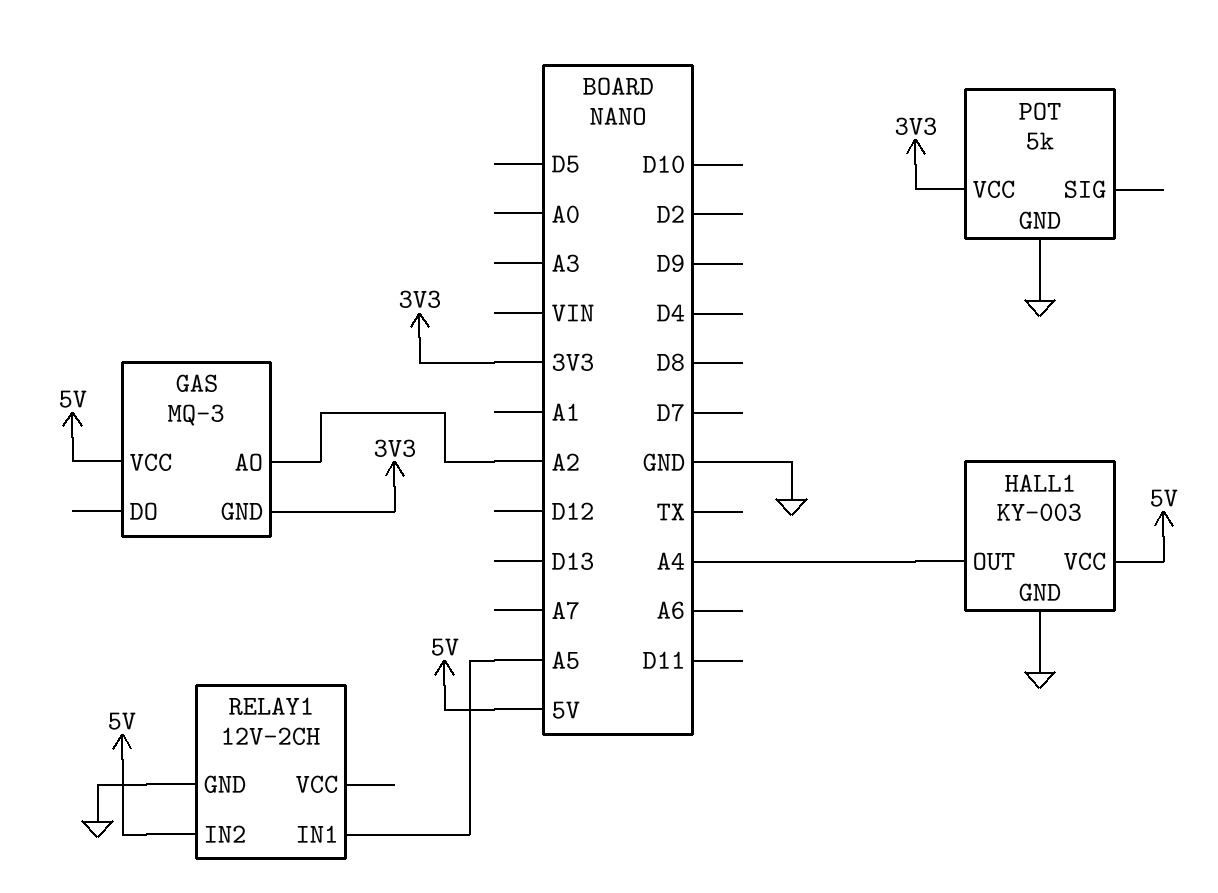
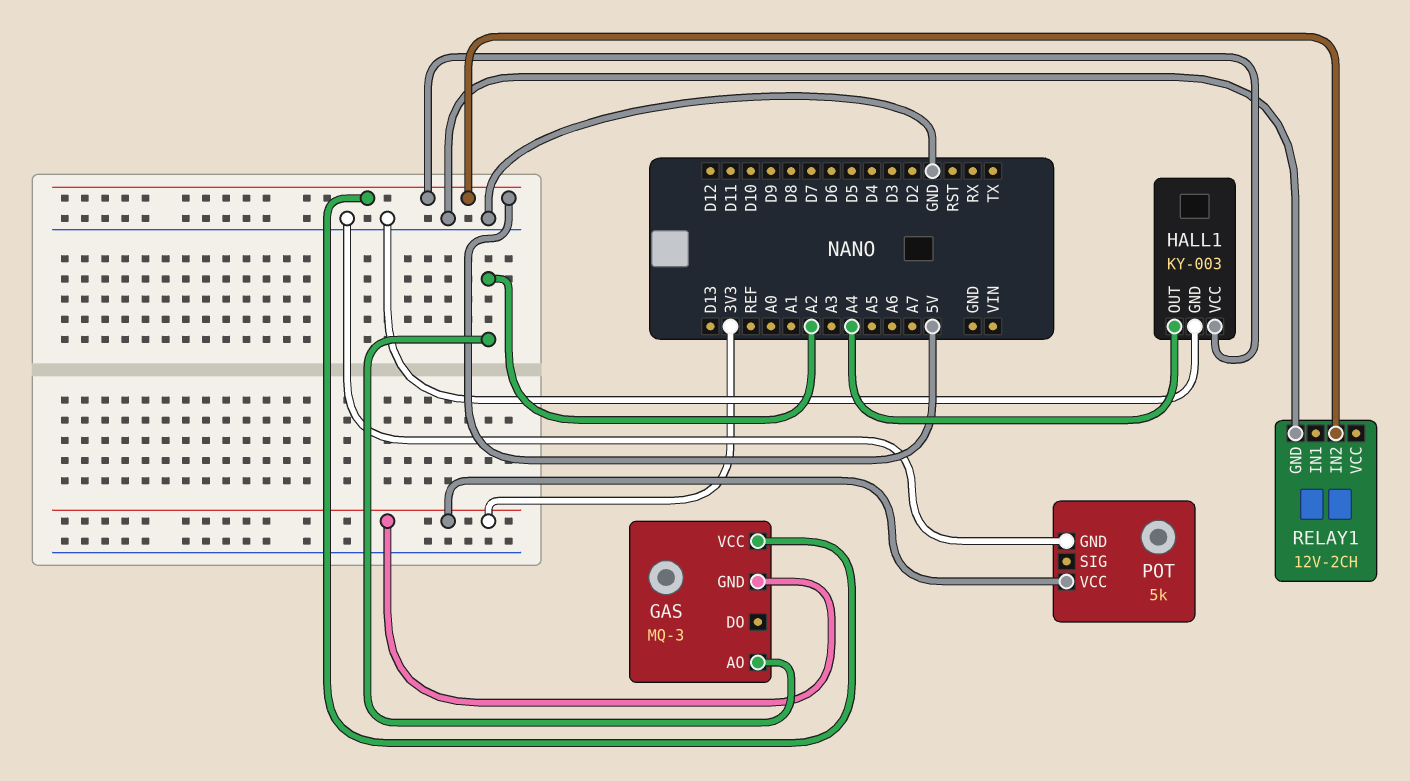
RELAY1 pin IN1: A5 -> none

